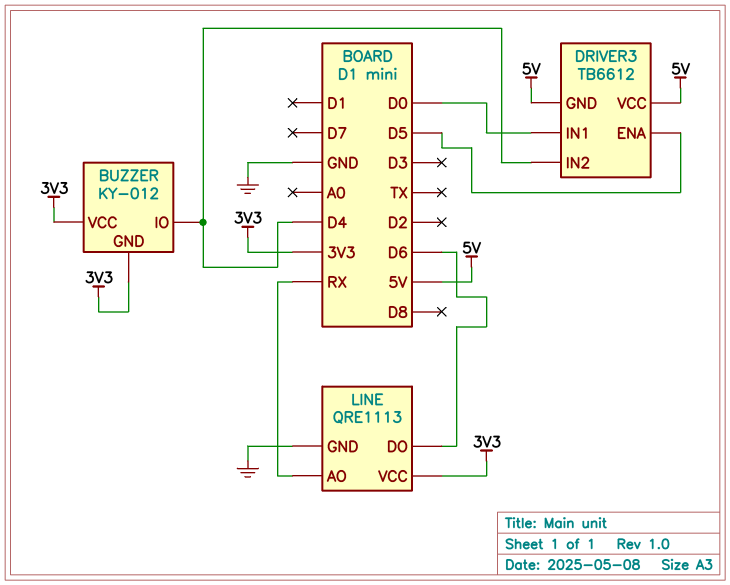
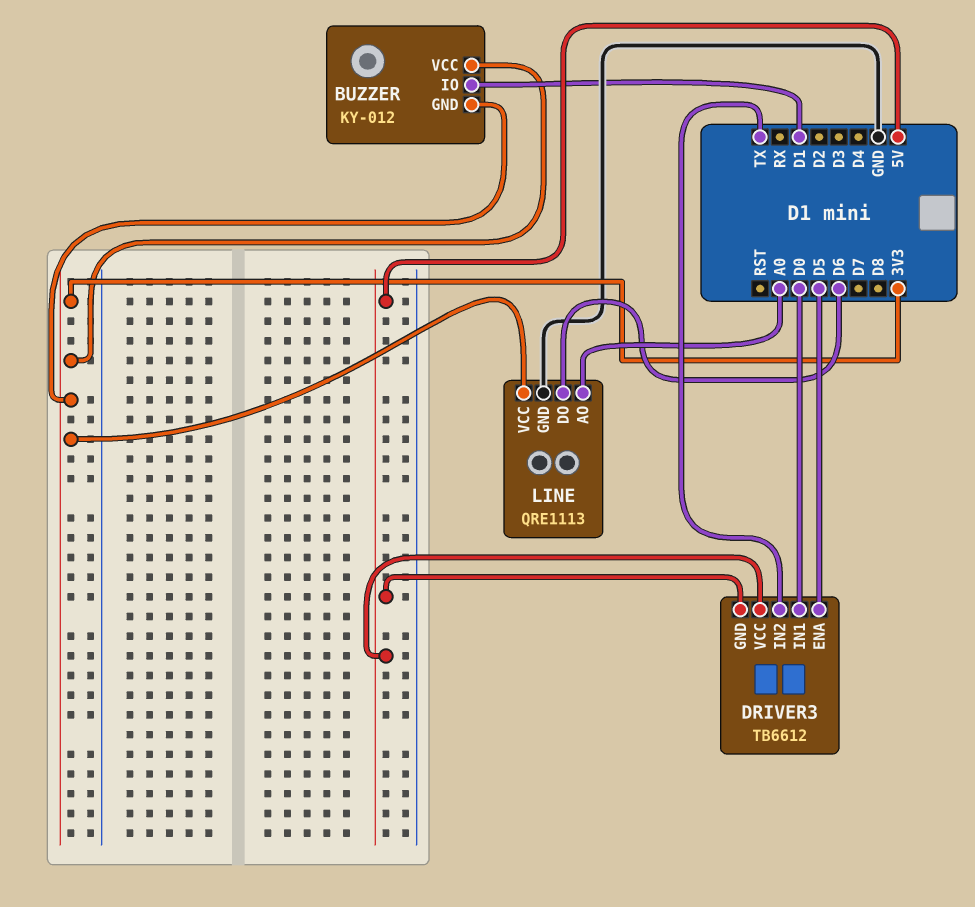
BUZZER pin IO: D4 -> D1
DRIVER3 pin IN2: D4 -> TX
LINE pin AO: RX -> A0

